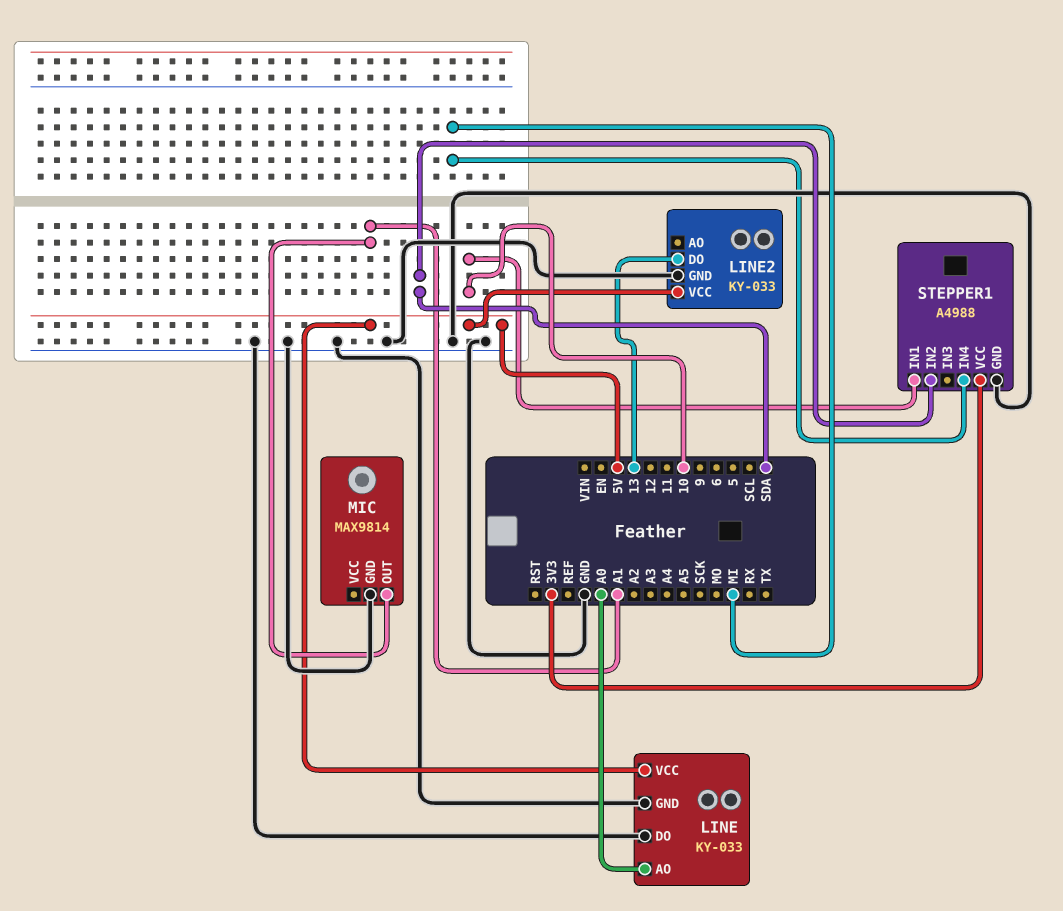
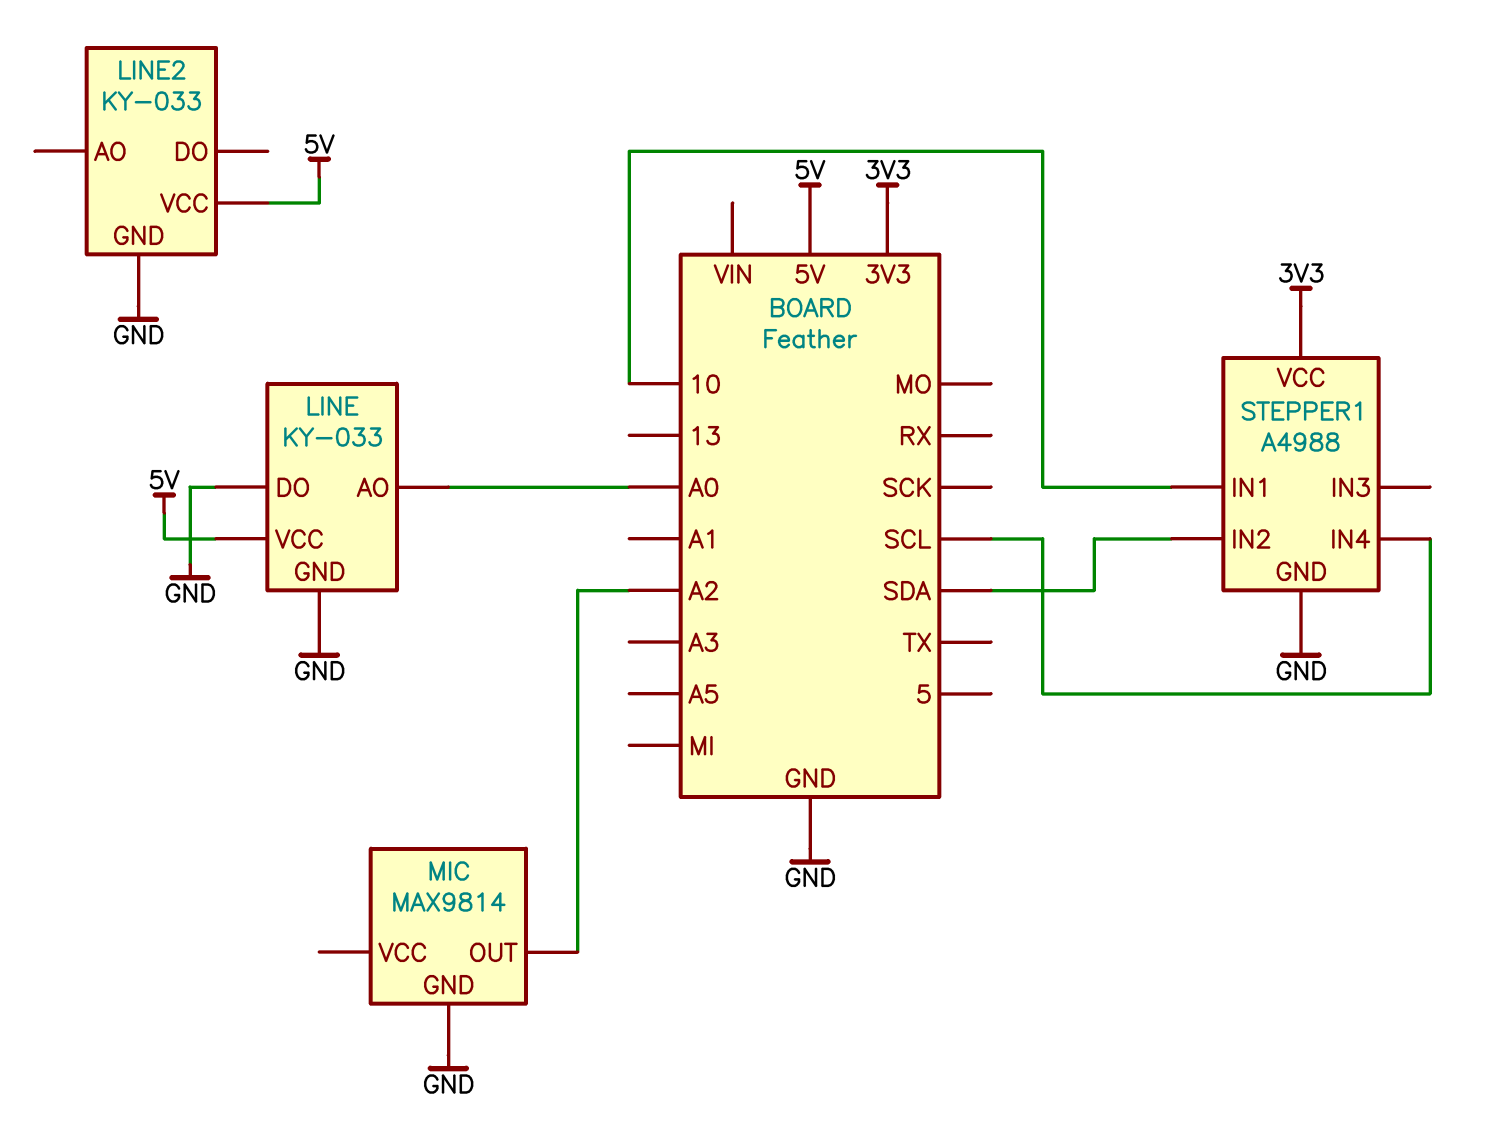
LINE2 pin DO: 13 -> none
MIC pin OUT: A1 -> A2
STEPPER1 pin IN4: MI -> SCL

